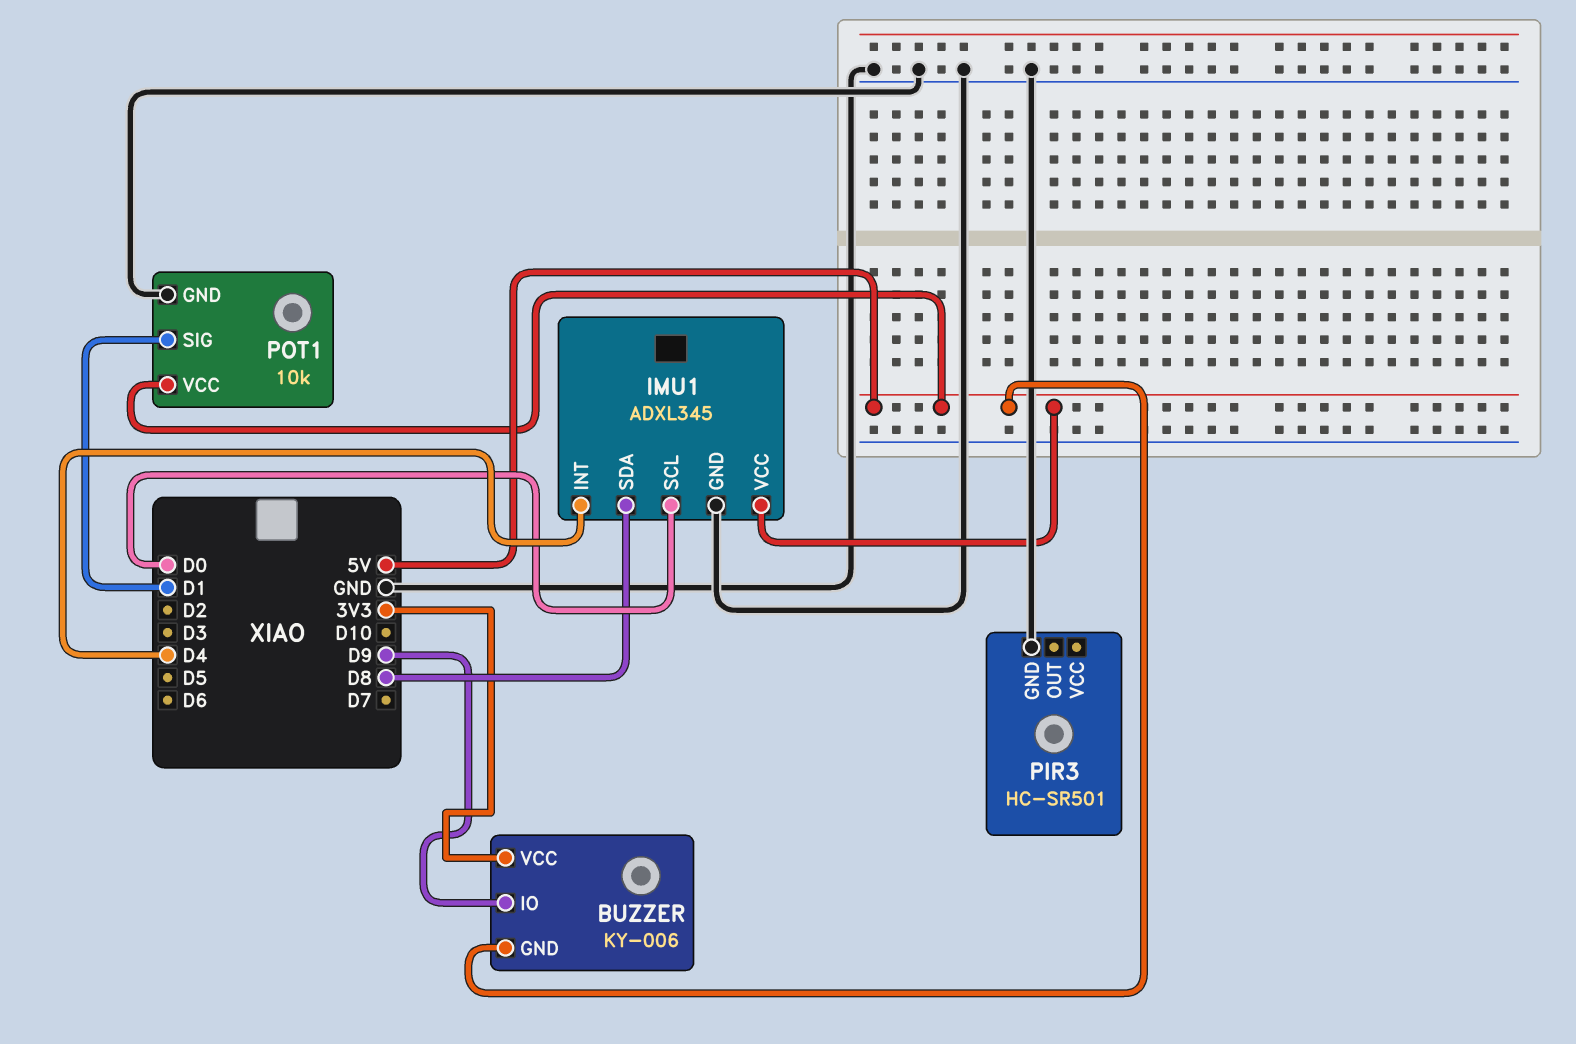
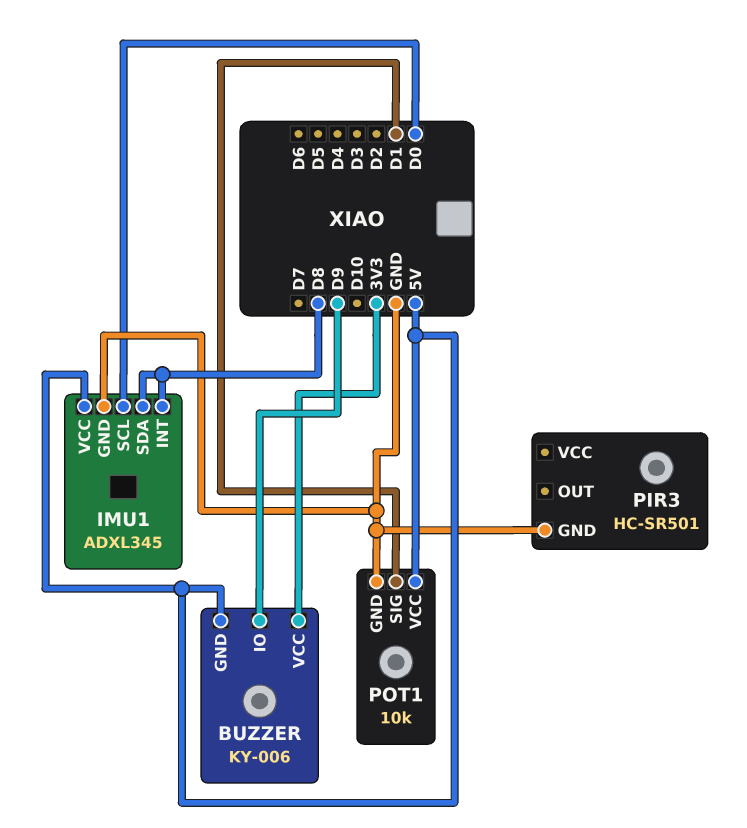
IMU1 pin INT: D4 -> D8

